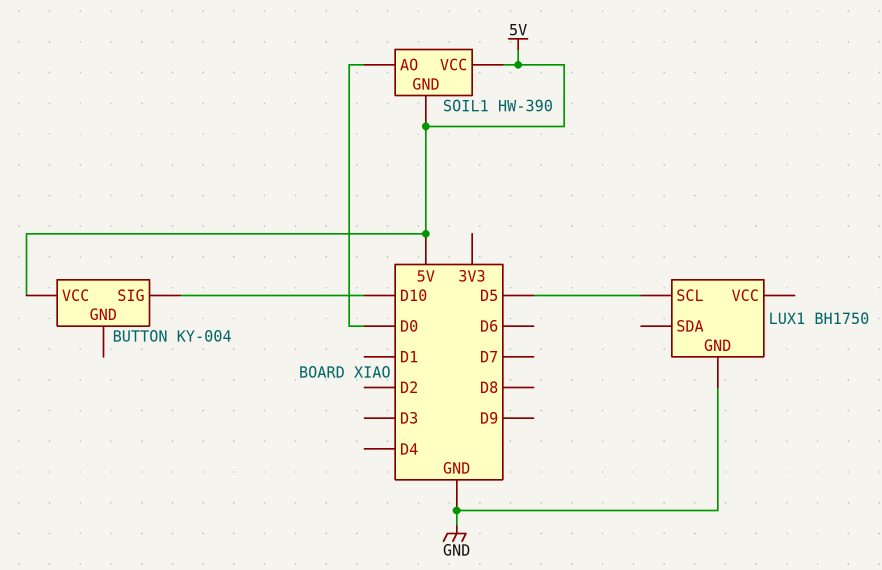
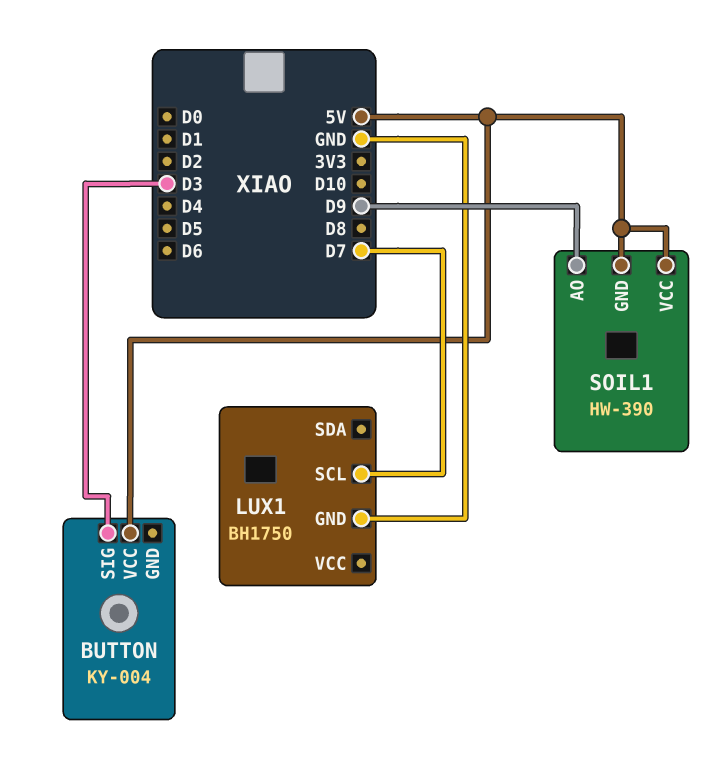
BUTTON pin SIG: D10 -> D3
LUX1 pin SCL: D5 -> D7
SOIL1 pin AO: D0 -> D9

